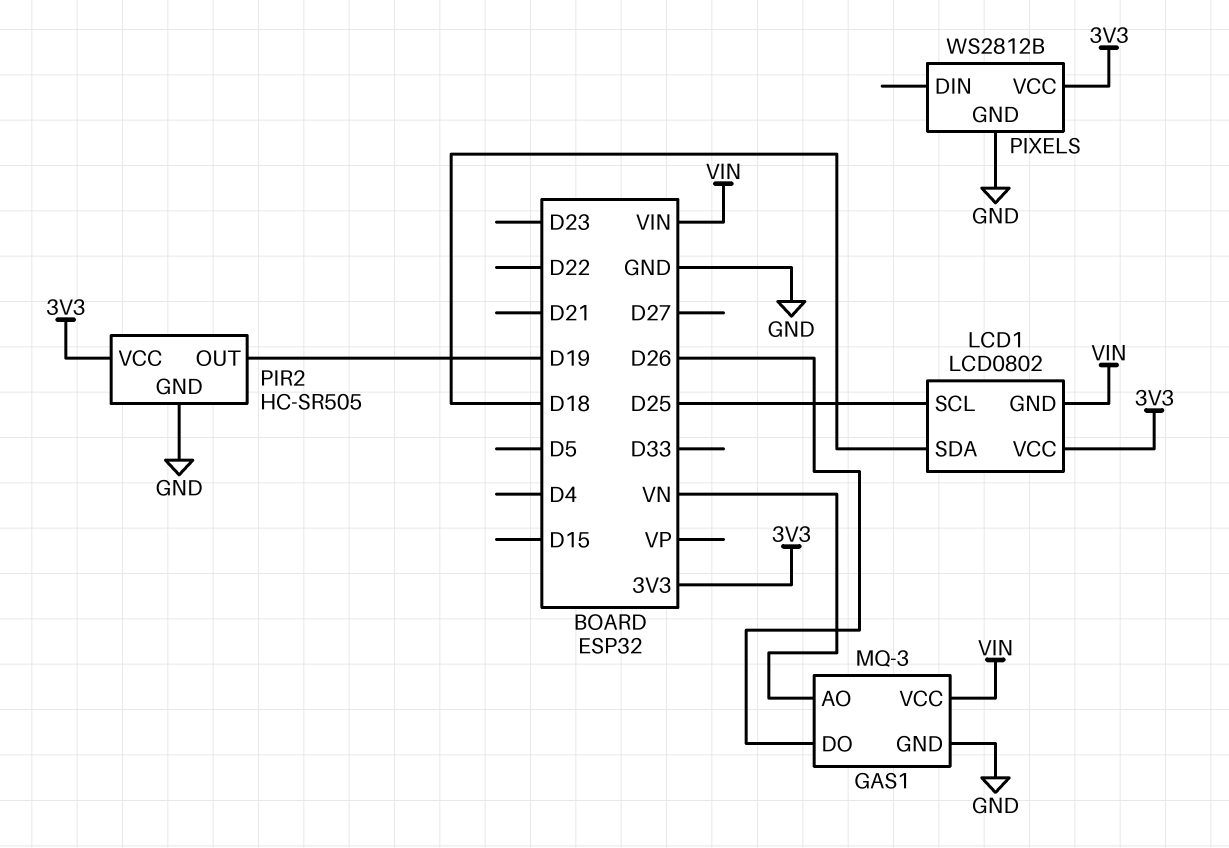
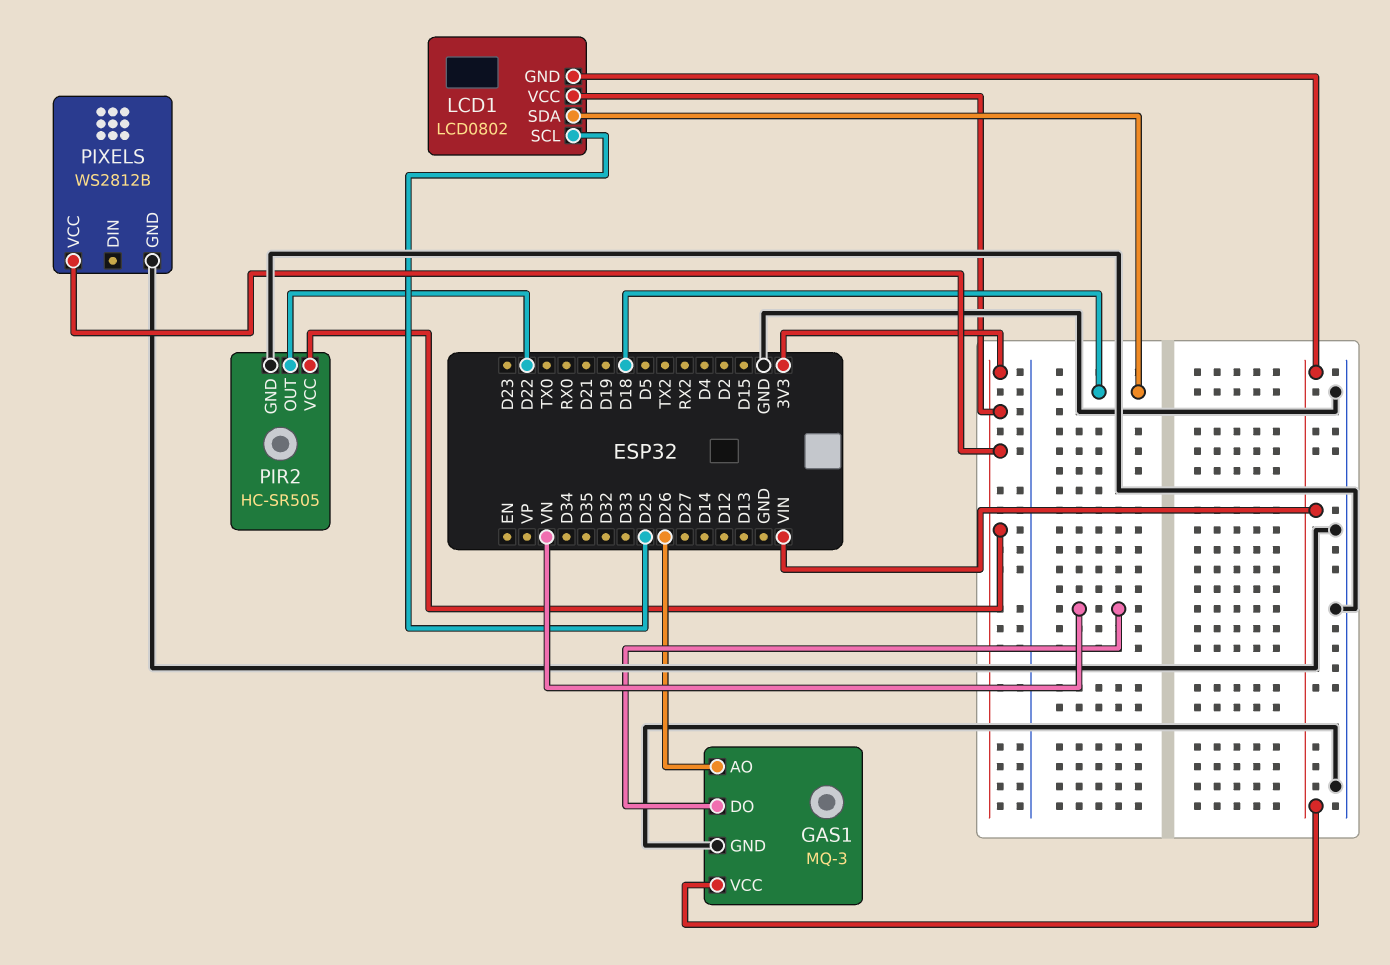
GAS1 pin AO: VN -> D26
GAS1 pin DO: D26 -> VN
PIR2 pin OUT: D19 -> D22

